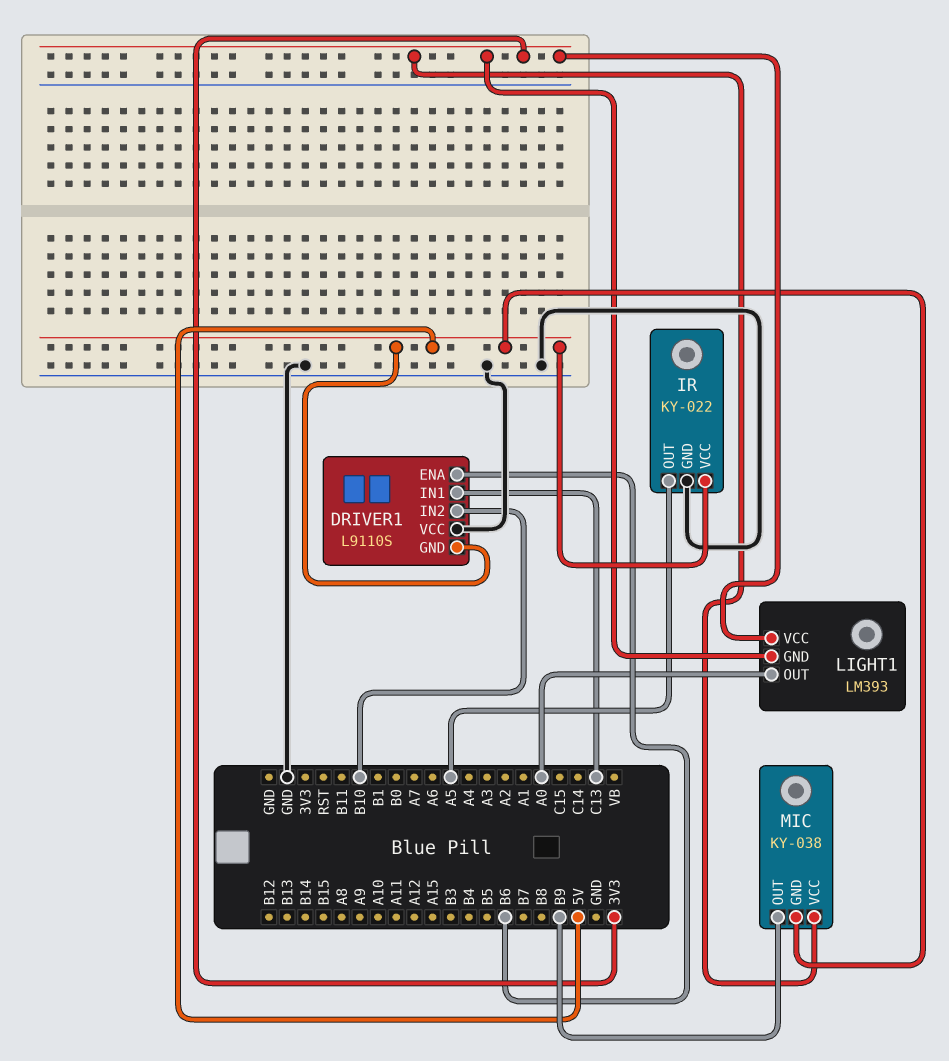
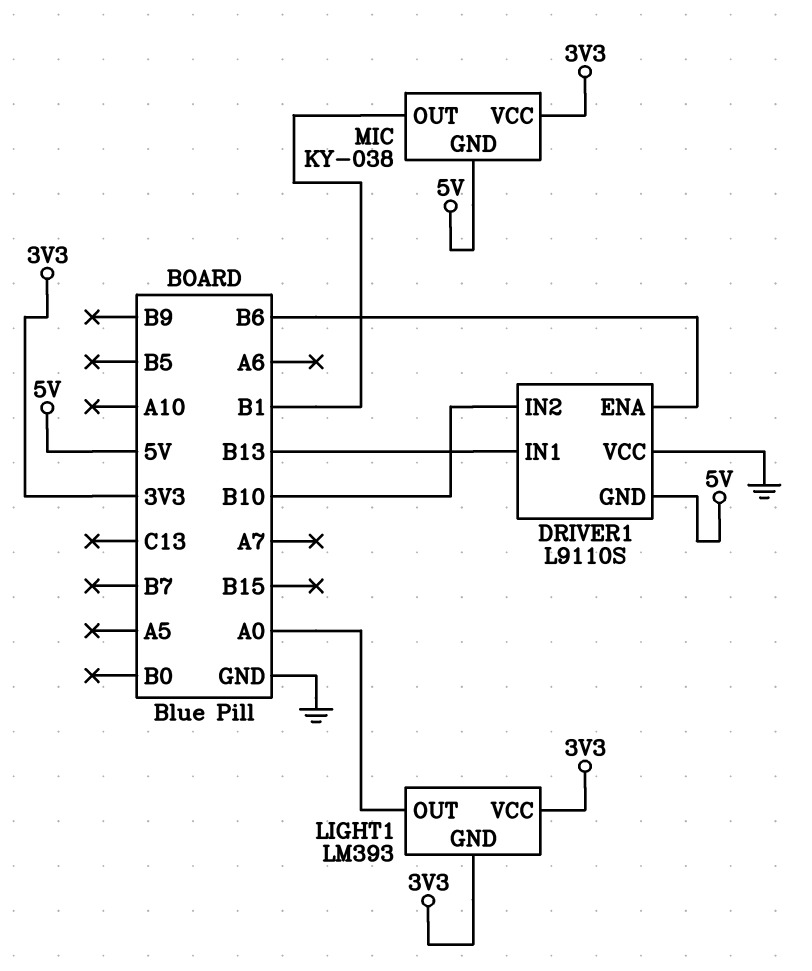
DRIVER1 pin IN1: C13 -> B13
IR: KY-022 -> none
IR pin GND: GND -> none
IR pin OUT: A5 -> none
IR pin VCC: 5V -> none
MIC pin OUT: B9 -> B1

